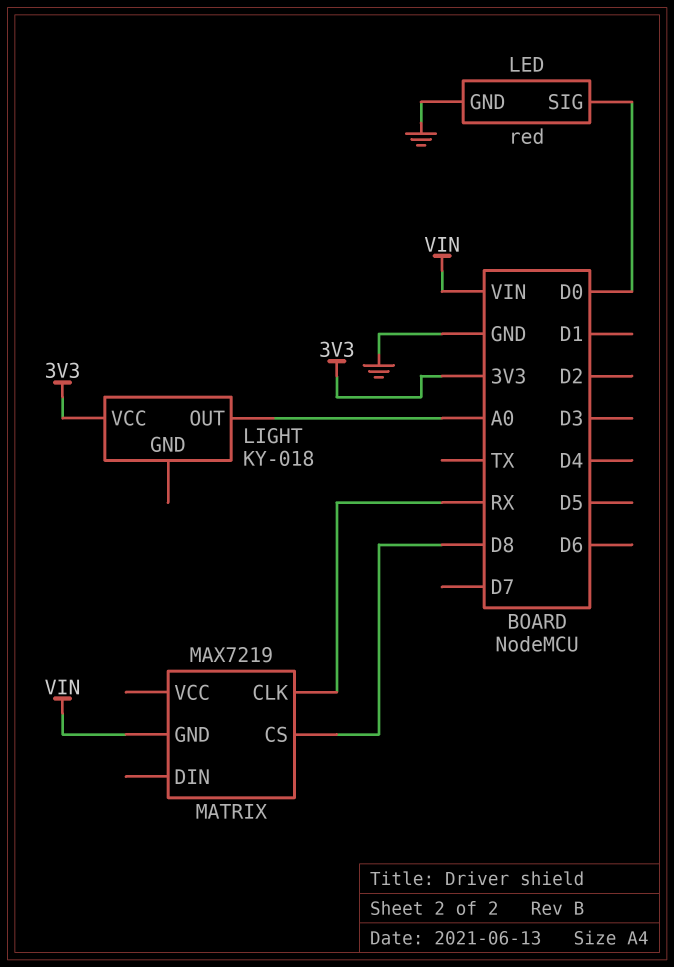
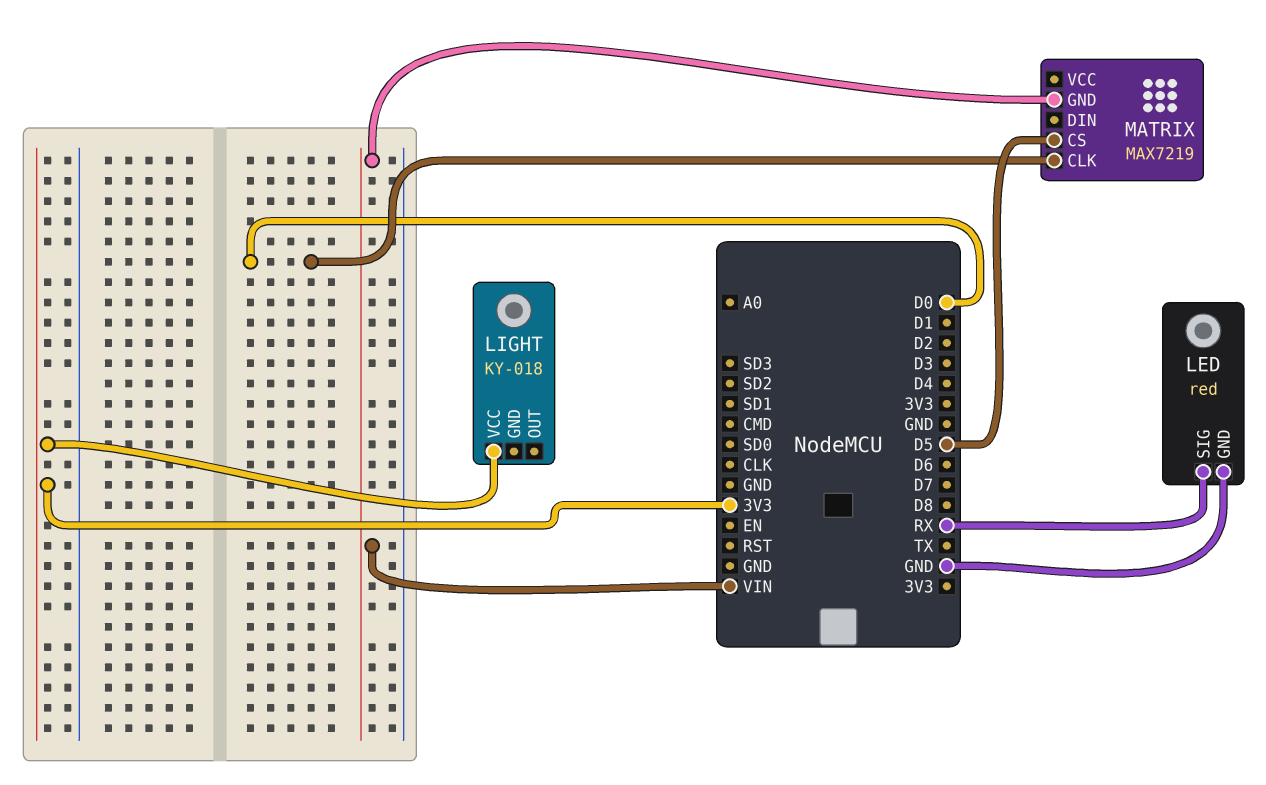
LED pin SIG: D0 -> RX
LIGHT pin OUT: A0 -> none
MATRIX pin CLK: RX -> D0
MATRIX pin CS: D8 -> D5

